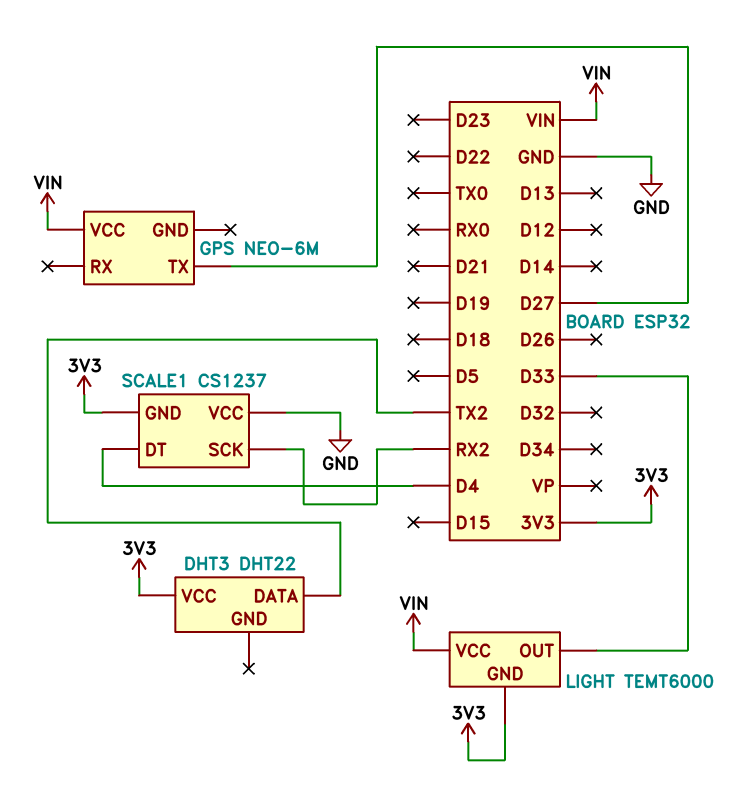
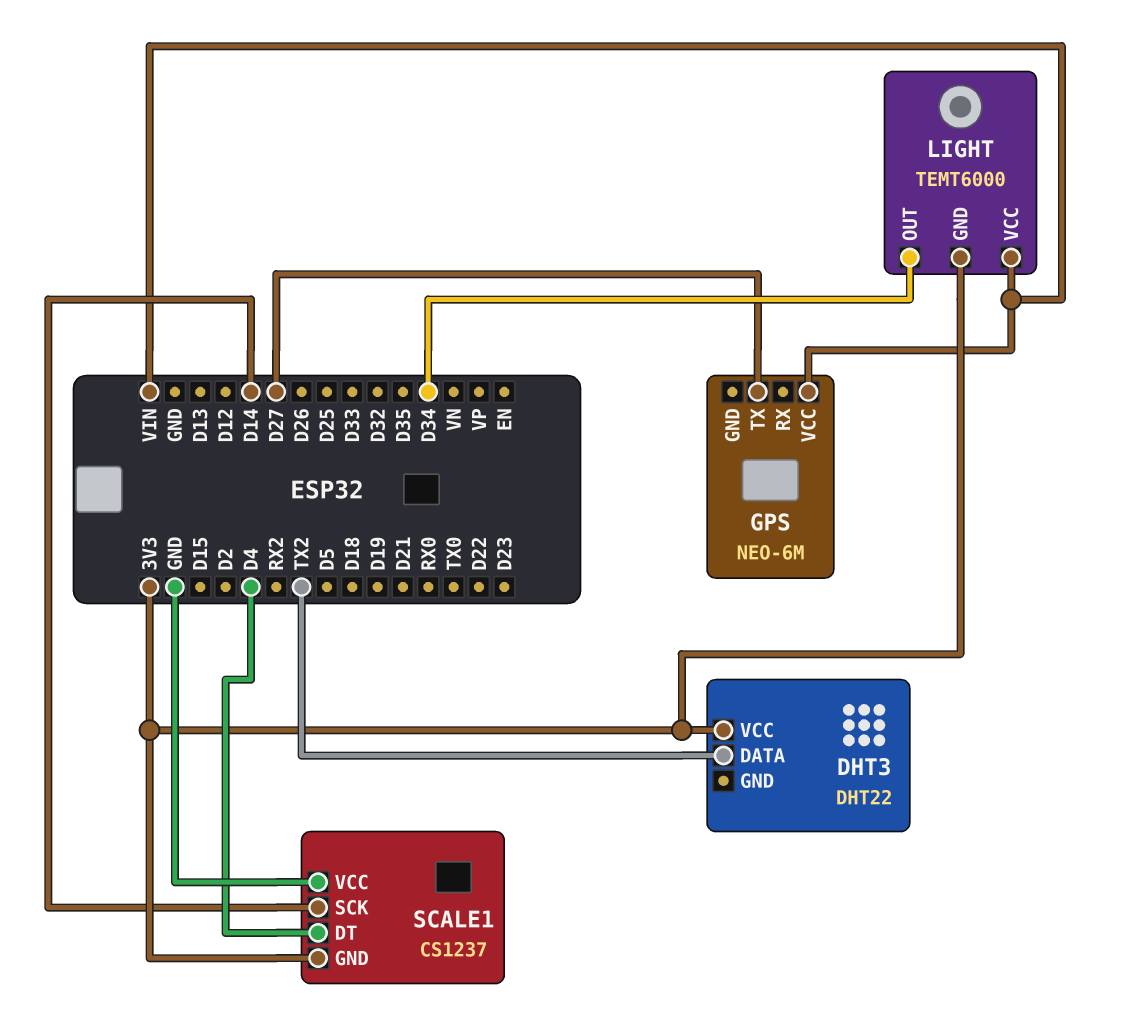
LIGHT pin OUT: D33 -> D34
SCALE1 pin SCK: RX2 -> D14

